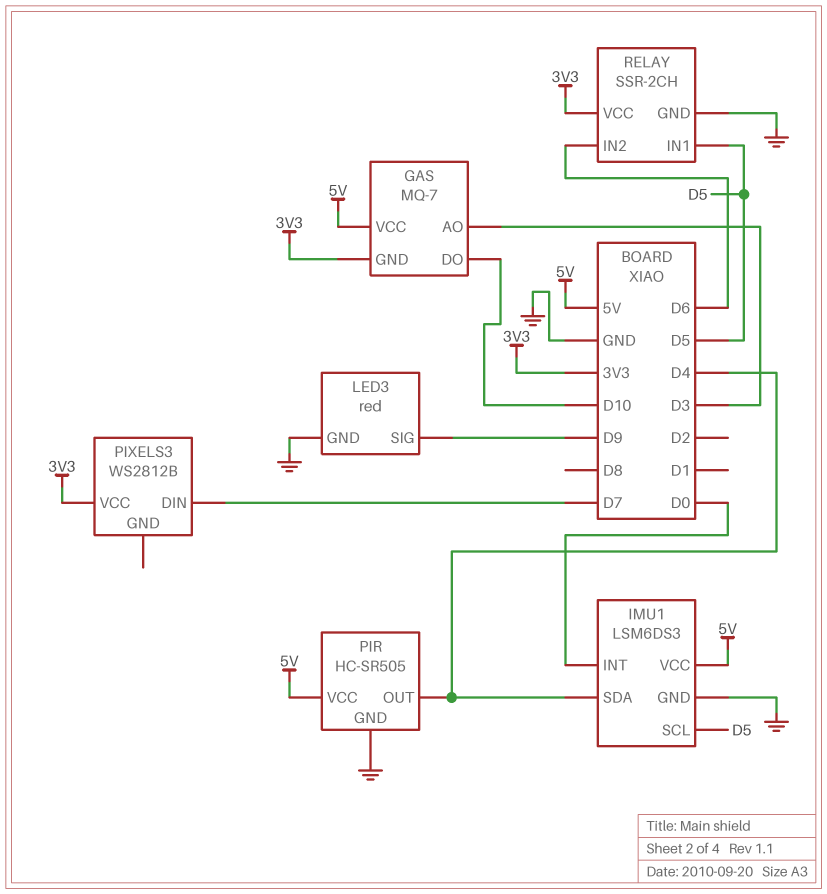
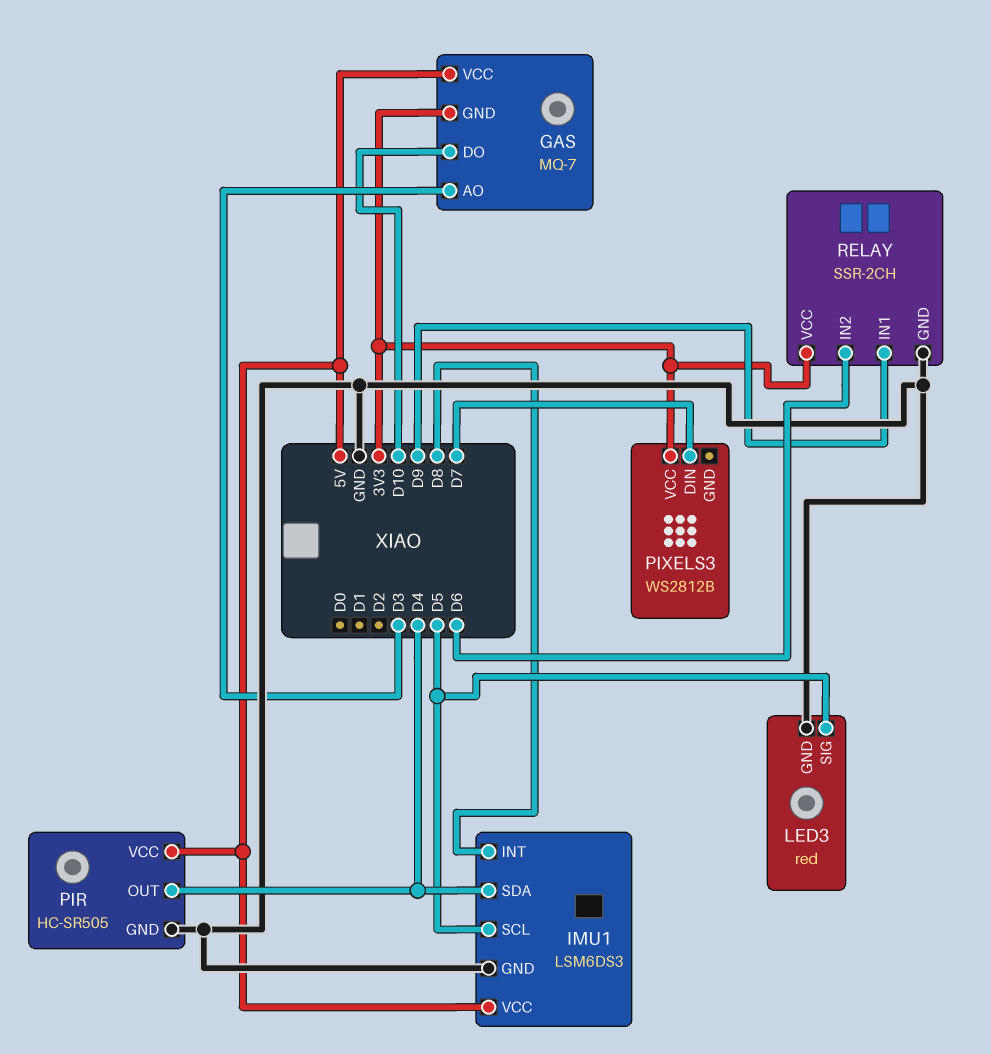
IMU1 pin INT: D0 -> D8
LED3 pin SIG: D9 -> D5
RELAY pin IN1: D5 -> D9

